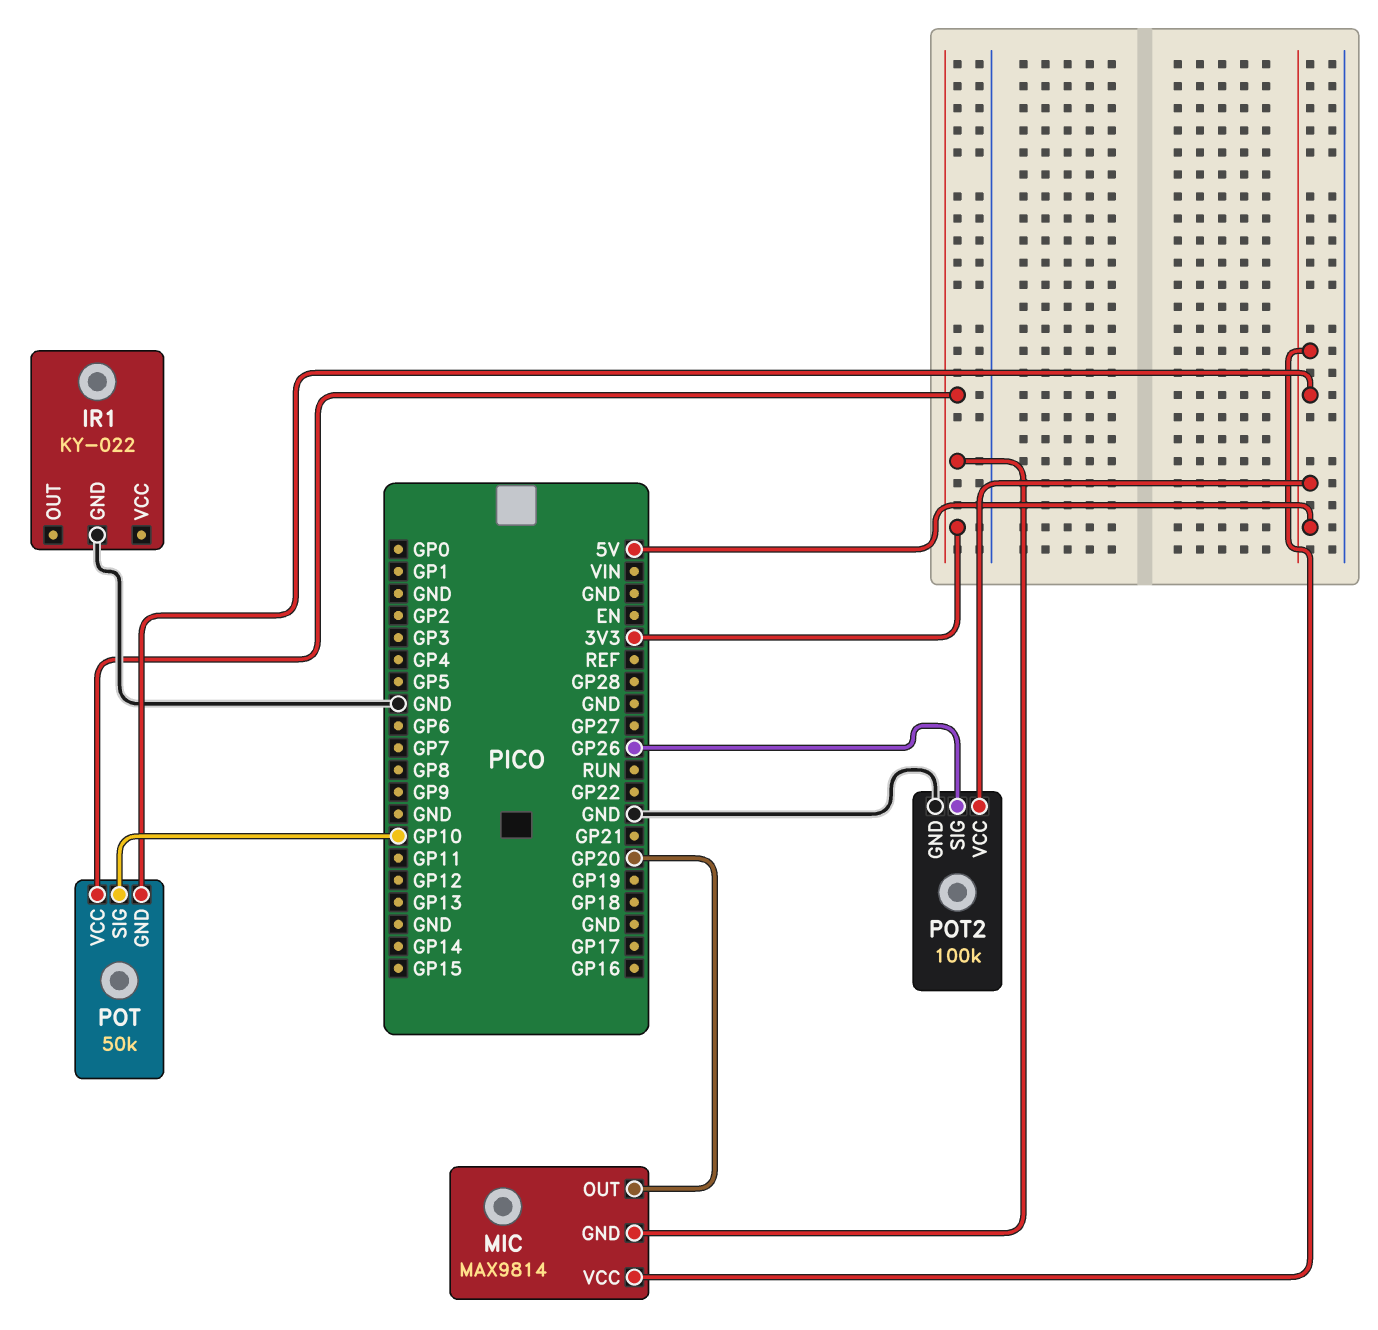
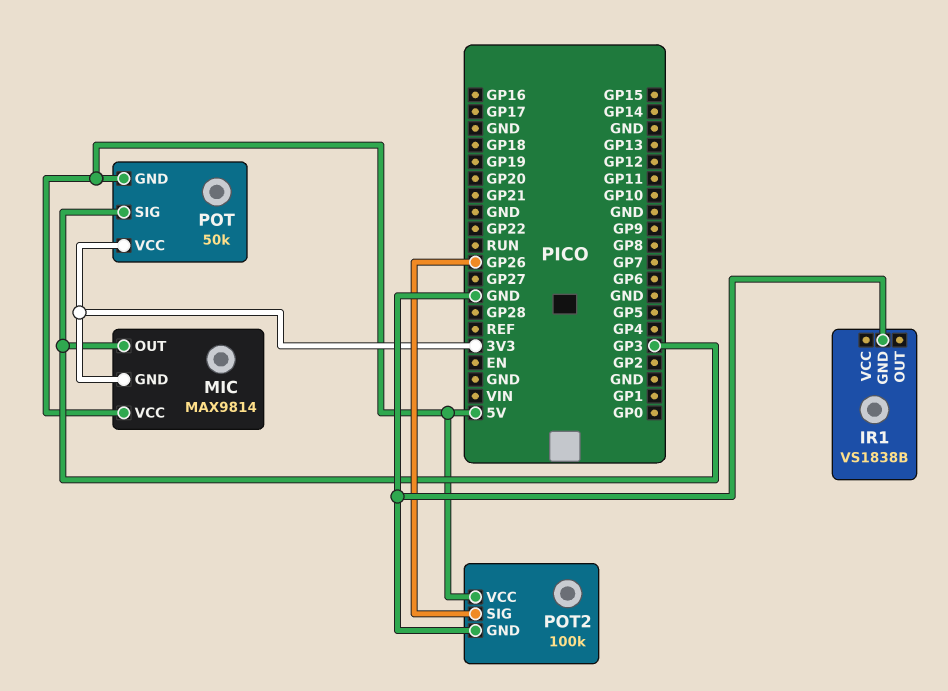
IR1: KY-022 -> VS1838B
MIC pin OUT: GP20 -> GP3
POT pin SIG: GP10 -> GP3

